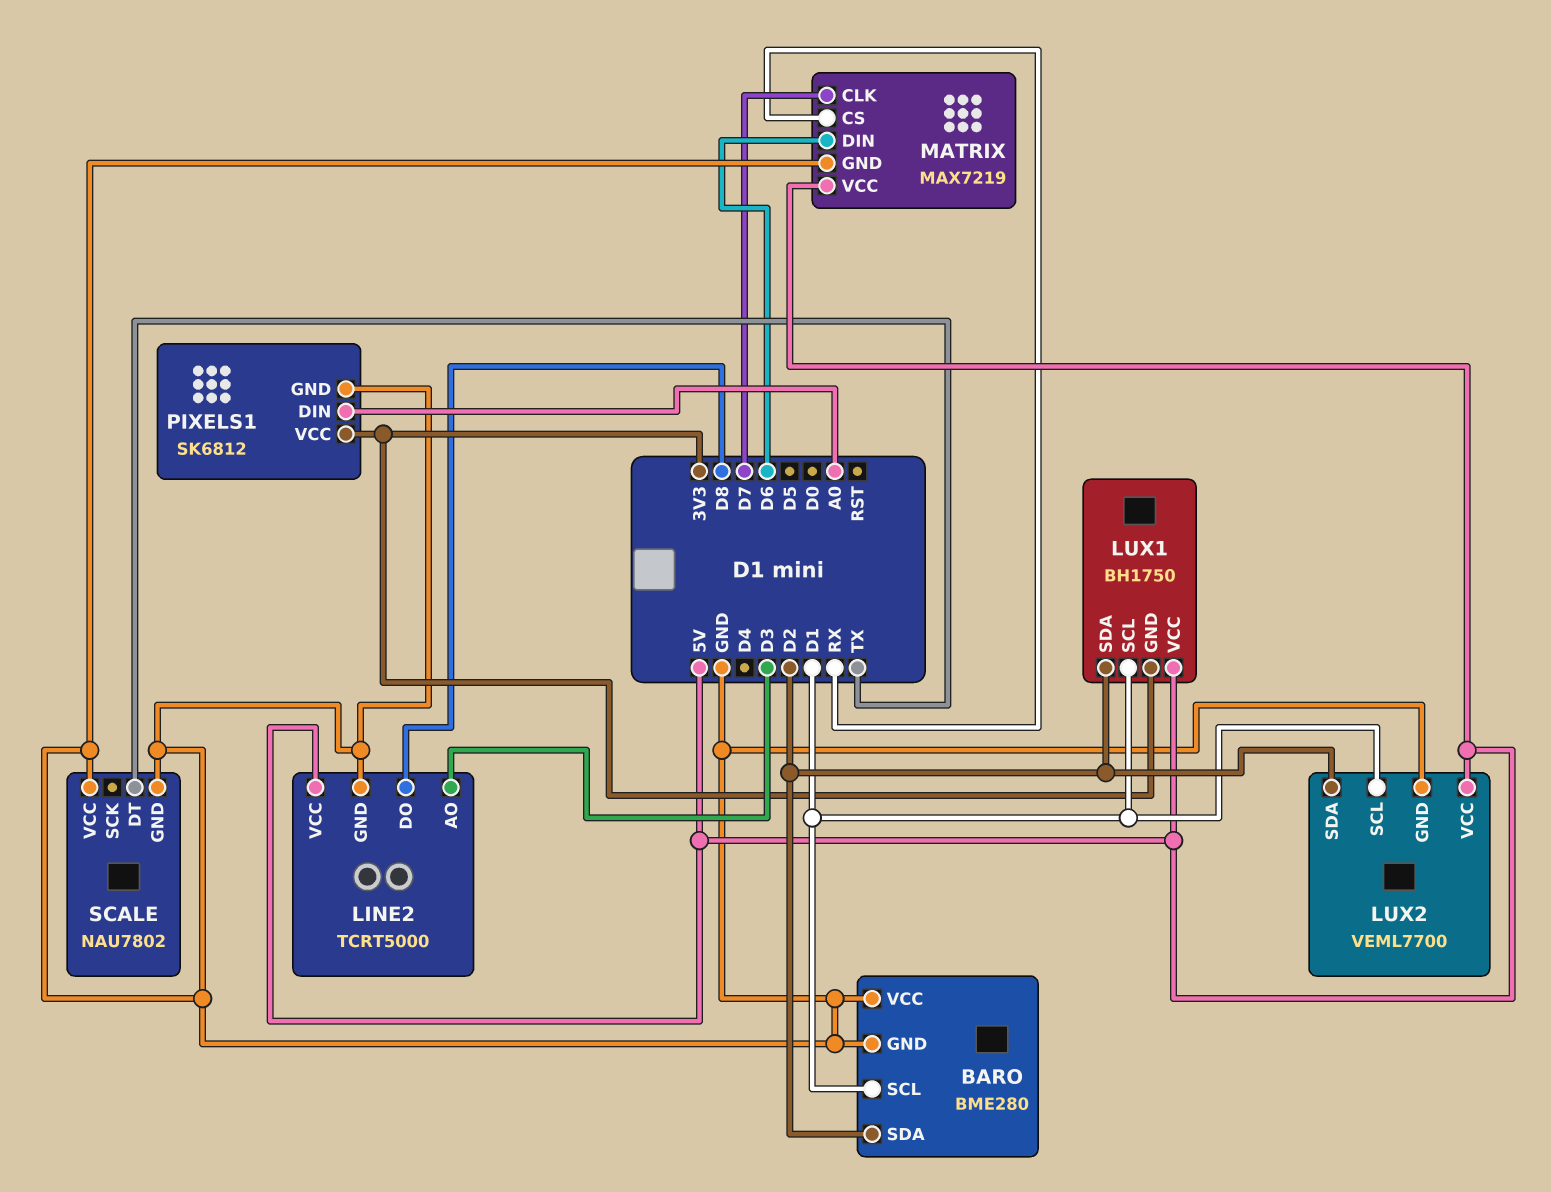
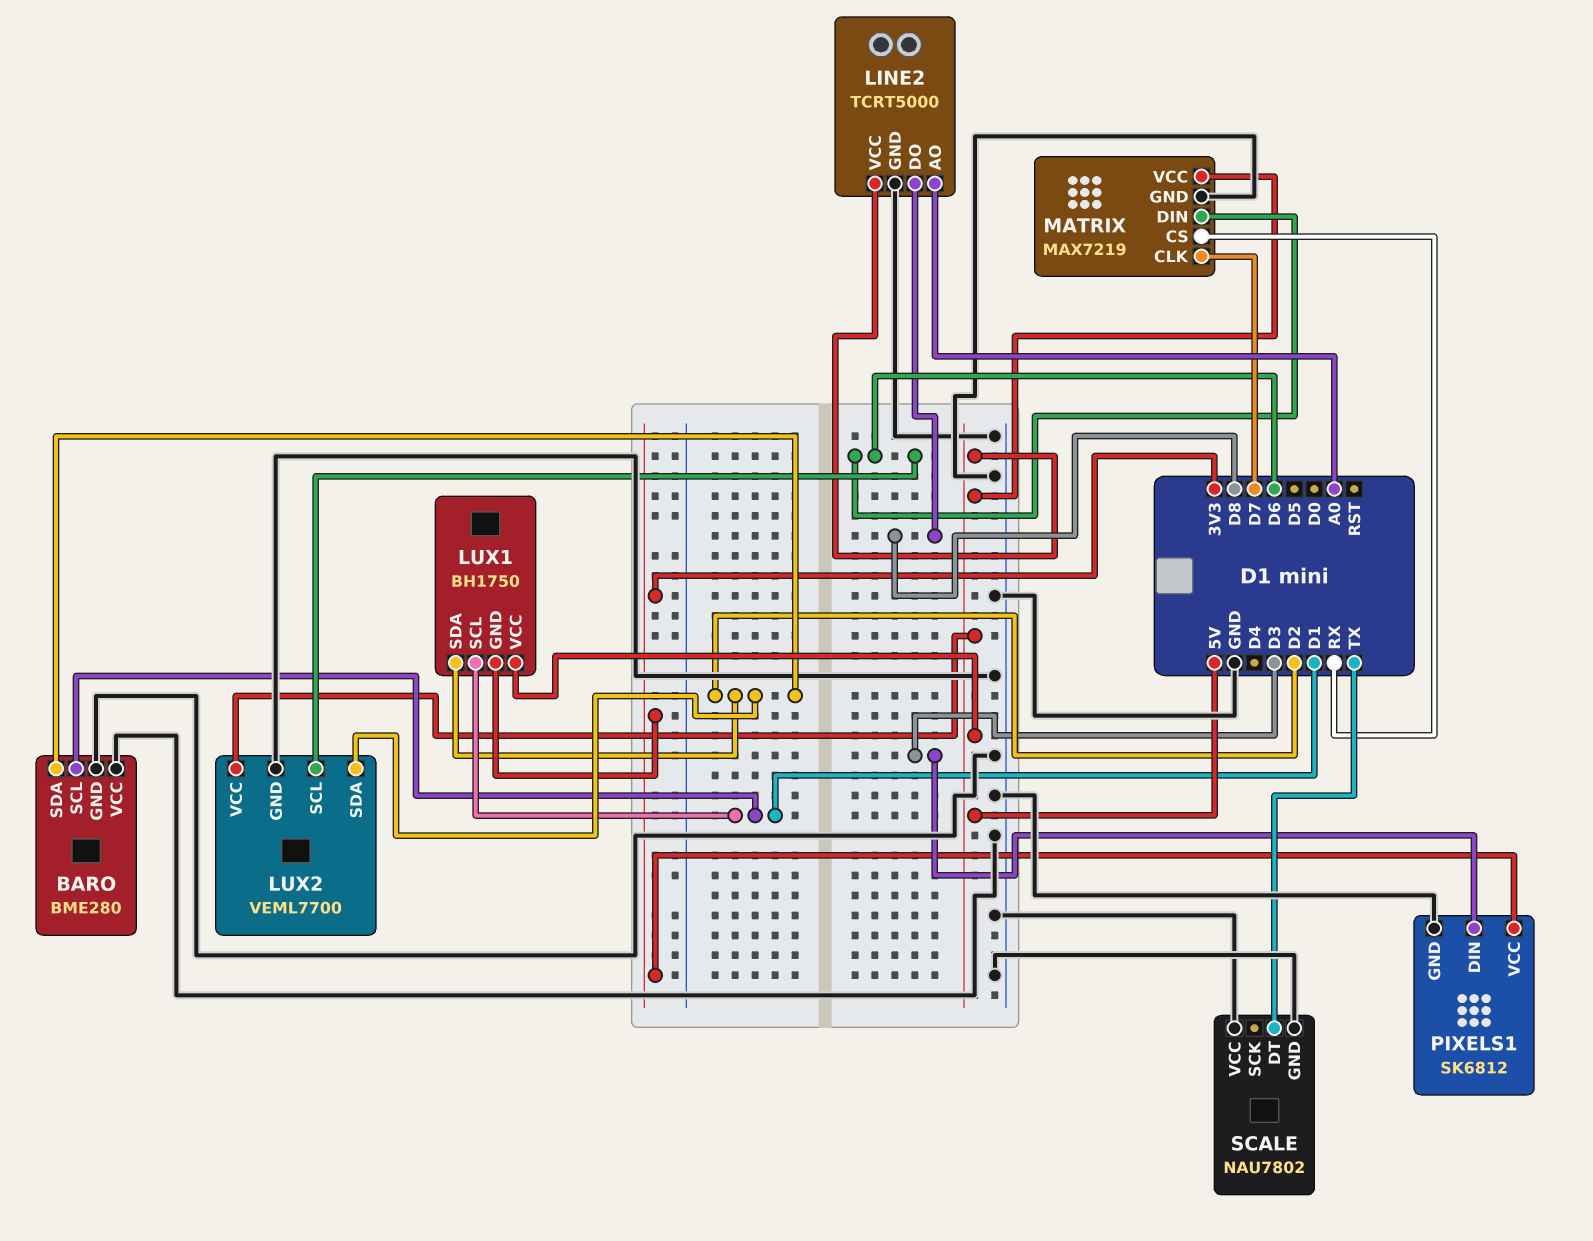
LINE2 pin AO: D3 -> A0
LUX2 pin SCL: D1 -> D6
PIXELS1 pin DIN: A0 -> D3

